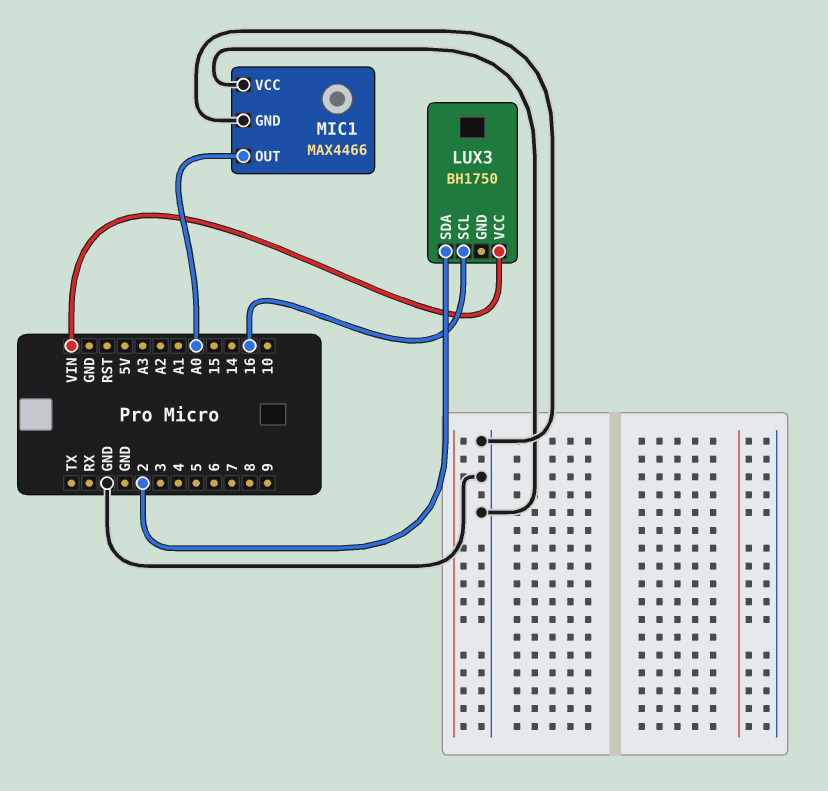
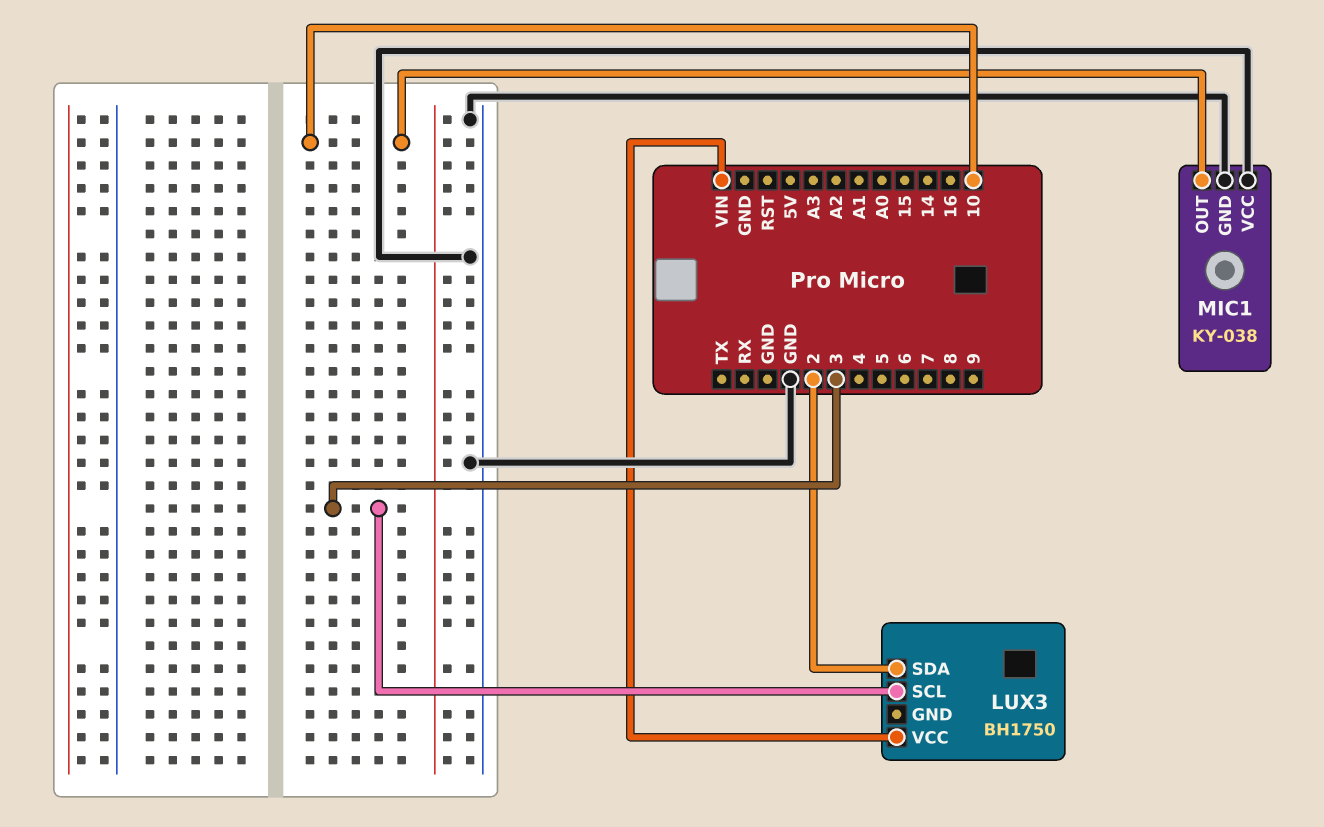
LUX3 pin SCL: 16 -> 3
MIC1: MAX4466 -> KY-038
MIC1 pin OUT: A0 -> 10

